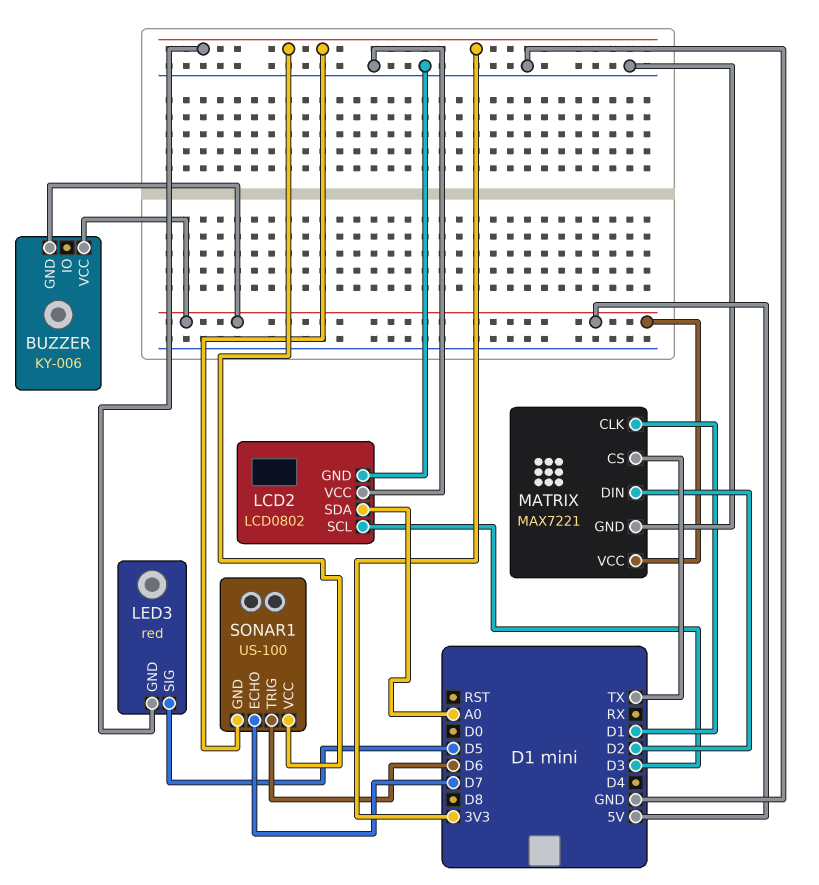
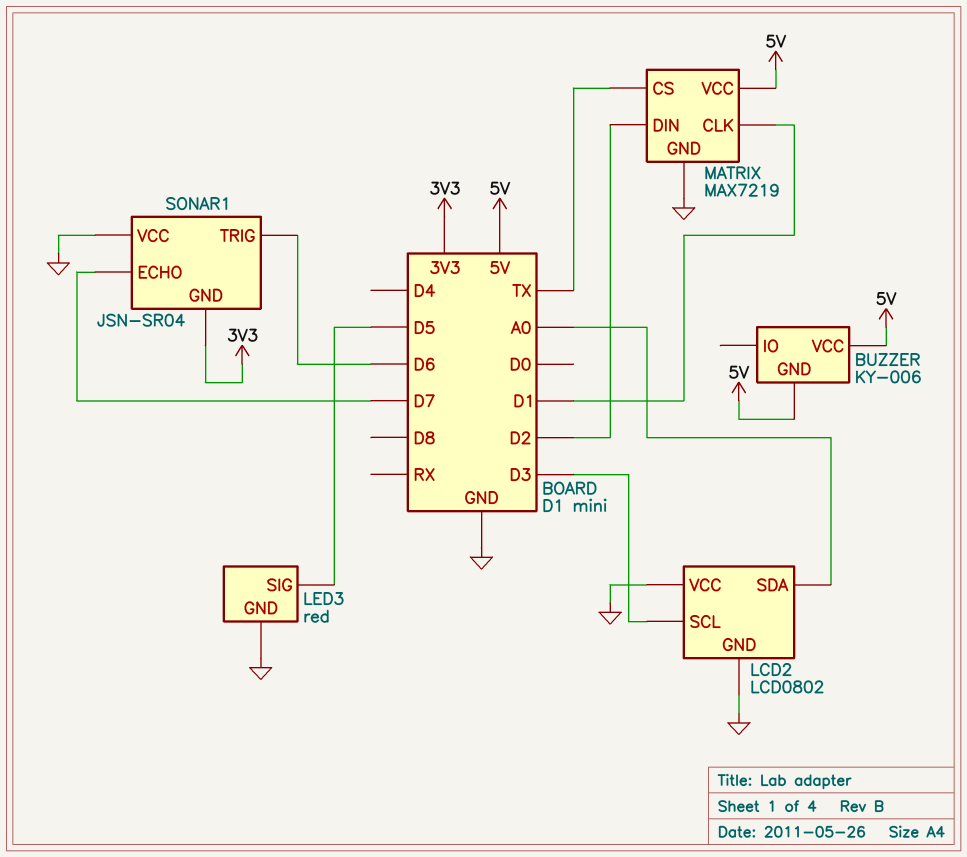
LED3 pin GND: 3V3 -> GND
MATRIX: MAX7221 -> MAX7219
SONAR1: US-100 -> JSN-SR04
SONAR1 pin VCC: 3V3 -> GND

